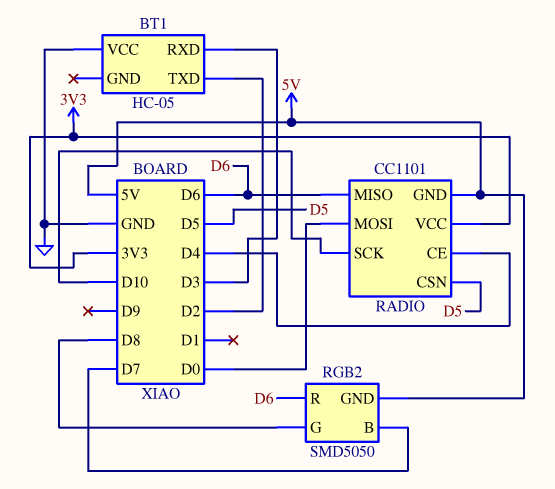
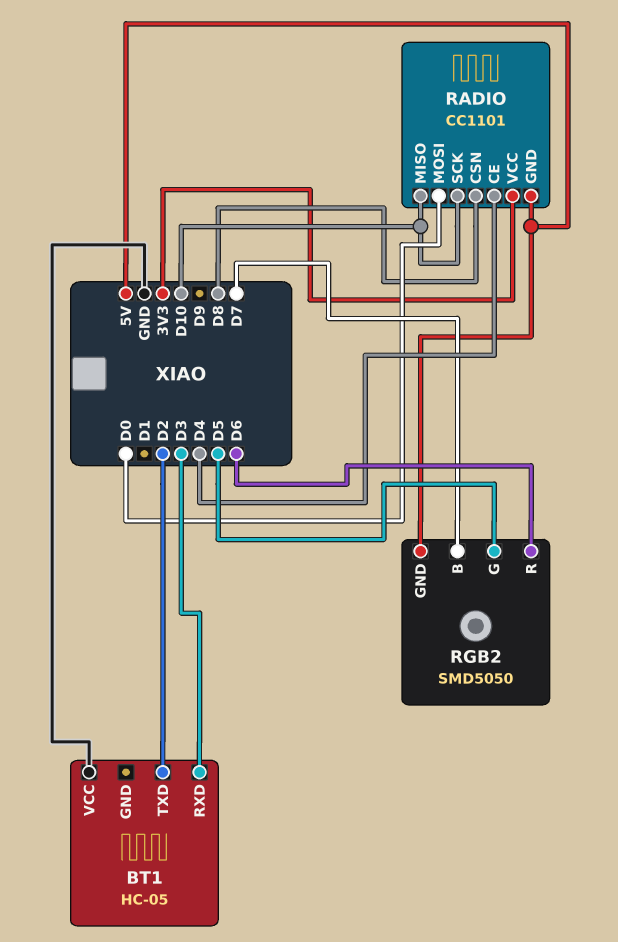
RADIO pin CSN: D5 -> D8
RADIO pin MISO: D6 -> D10
RGB2 pin G: D8 -> D5

